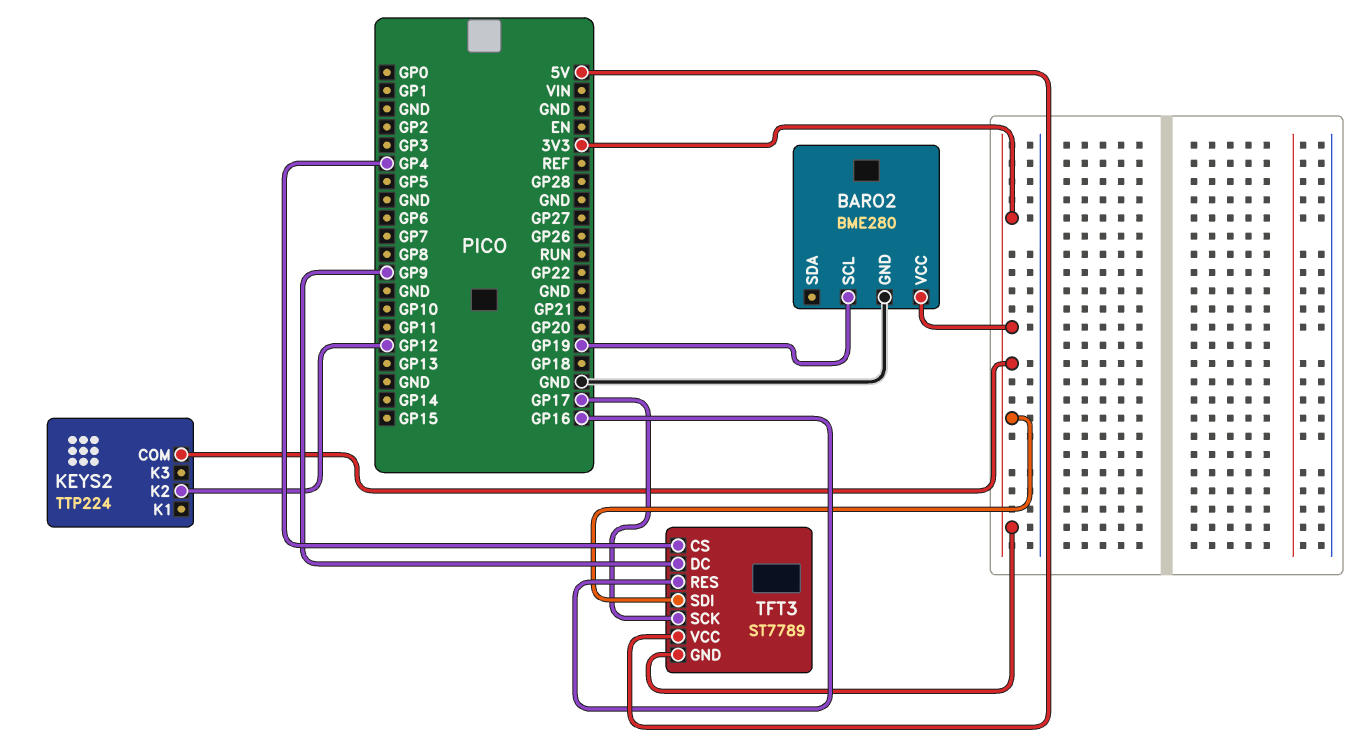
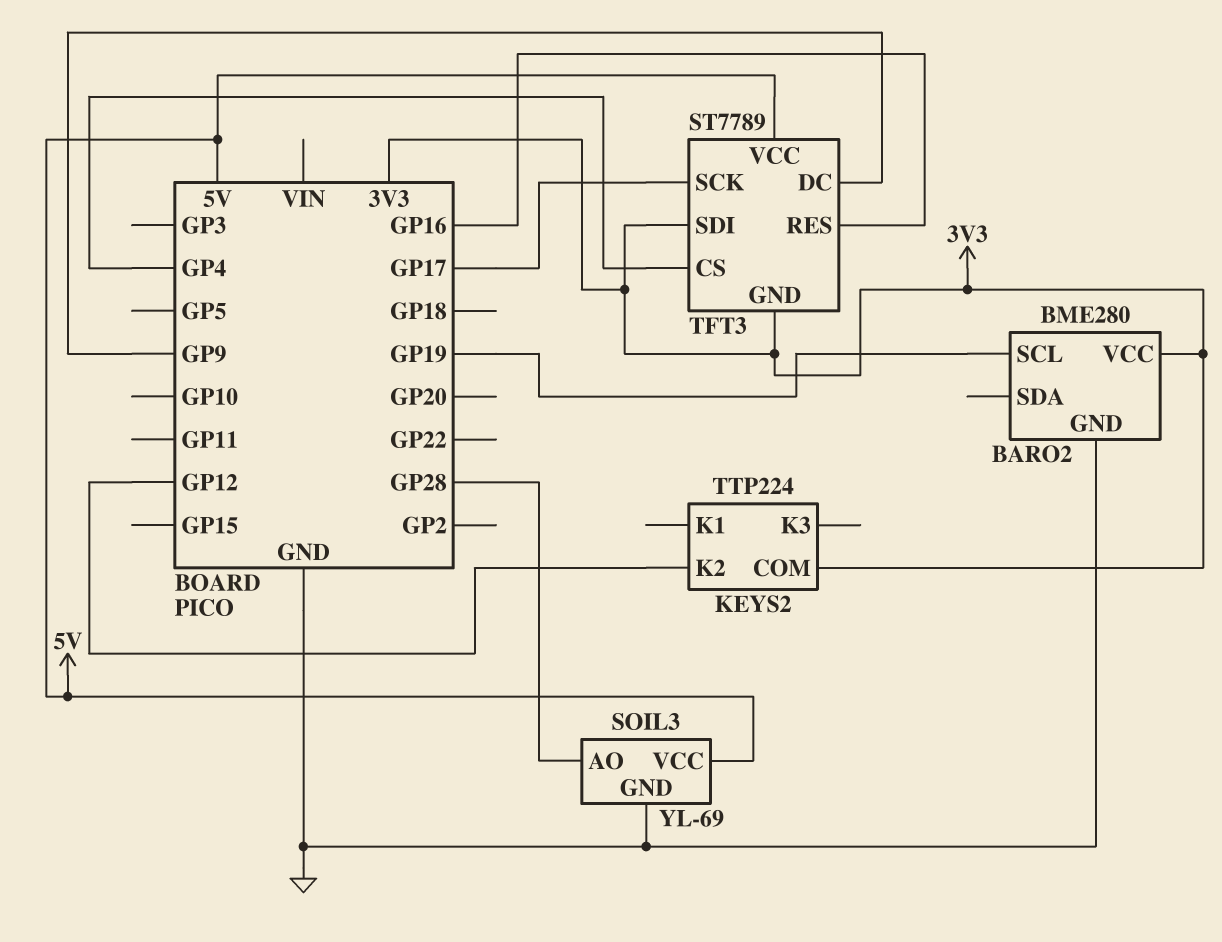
SOIL3: none -> YL-69
SOIL3 pin AO: none -> GP28
SOIL3 pin GND: none -> GND
SOIL3 pin VCC: none -> 5V

